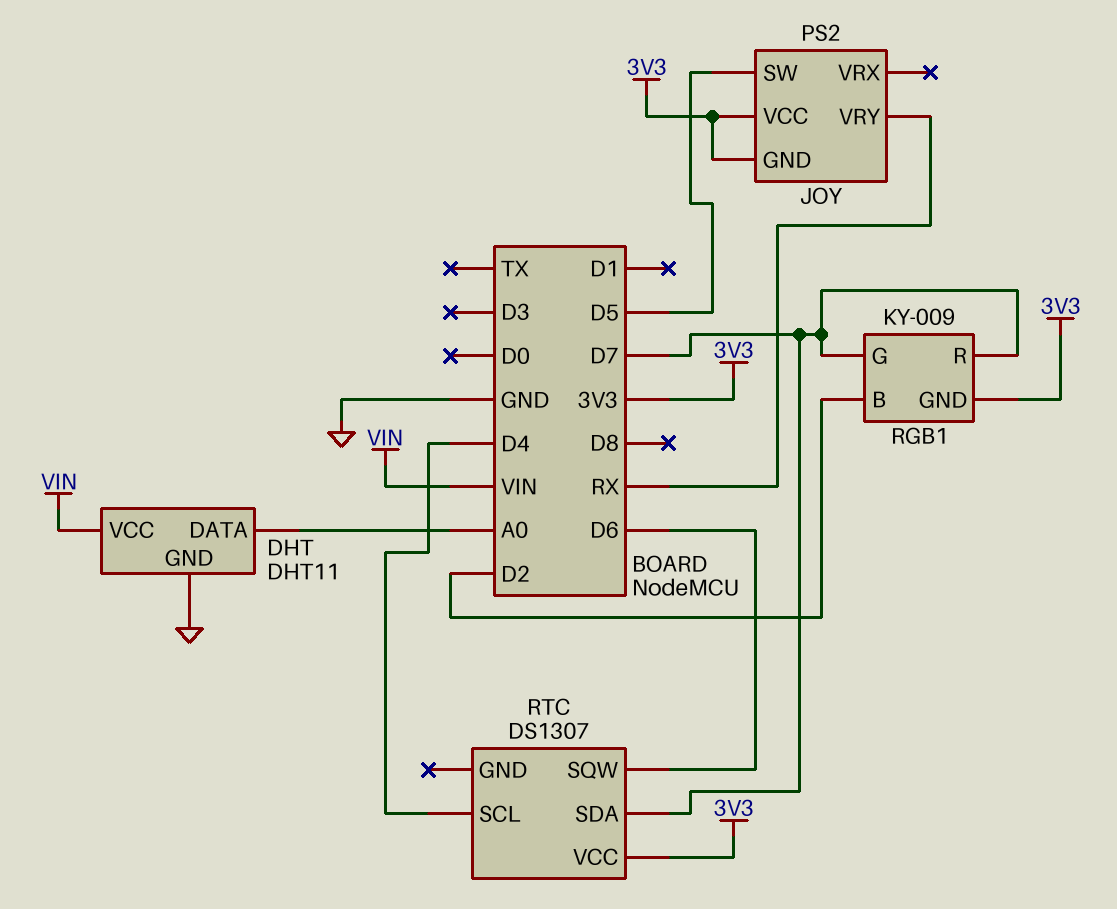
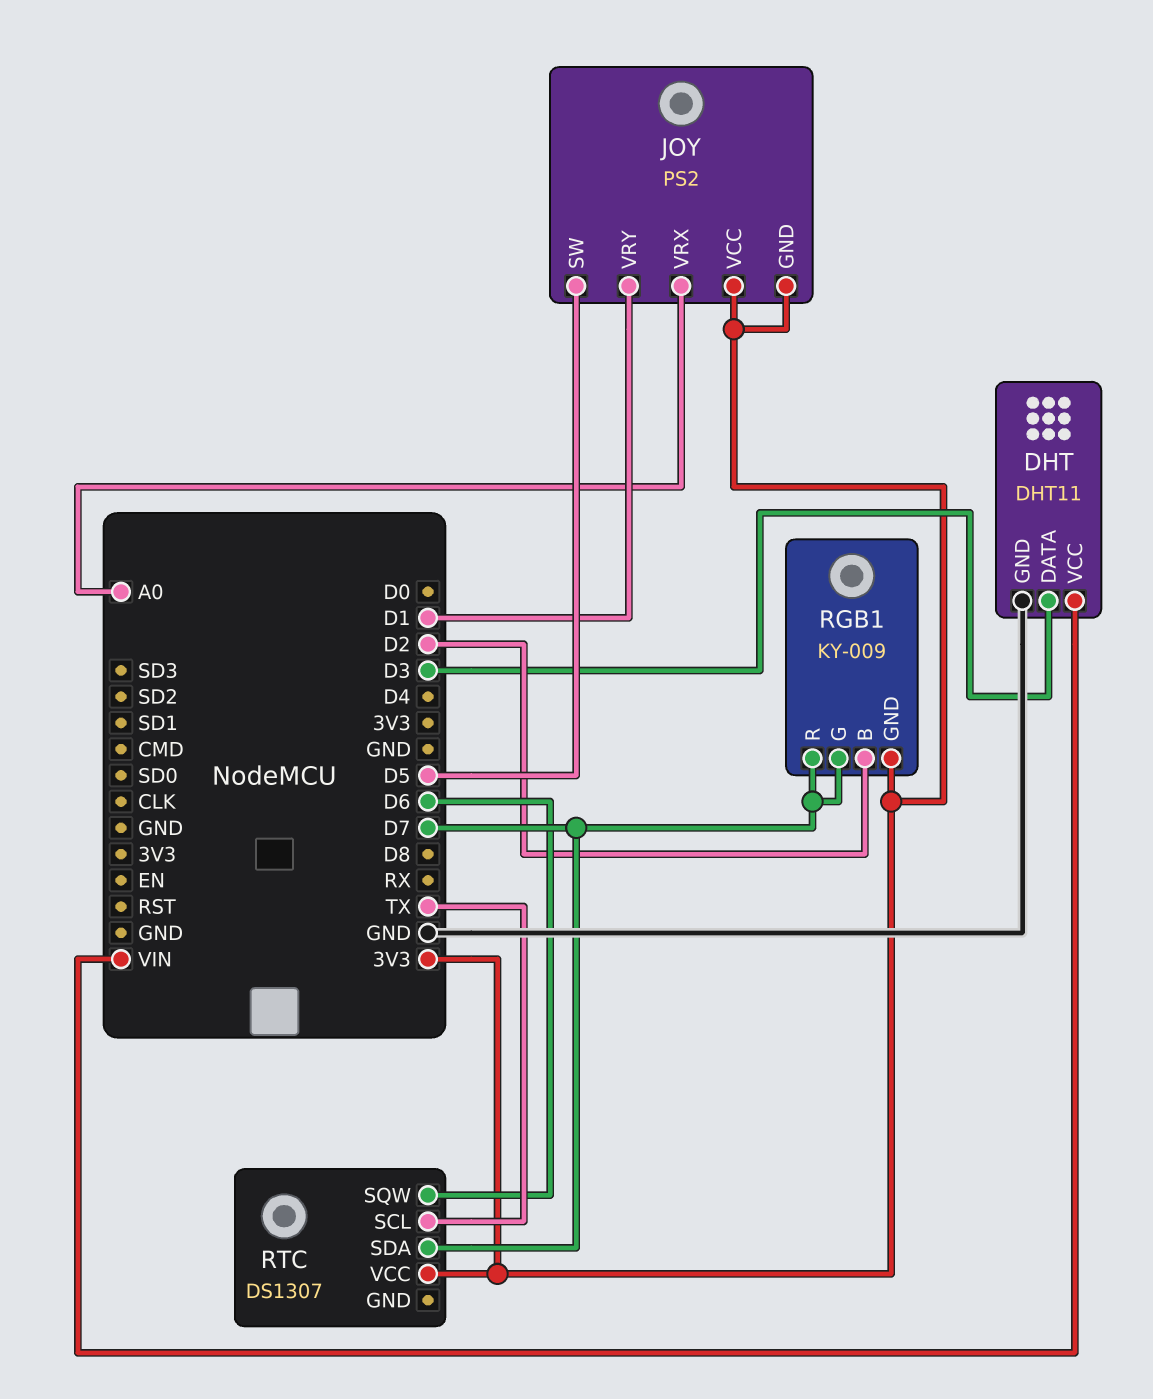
DHT pin DATA: A0 -> D3
JOY pin VRX: none -> A0
JOY pin VRY: RX -> D1
RTC pin SCL: D4 -> TX

